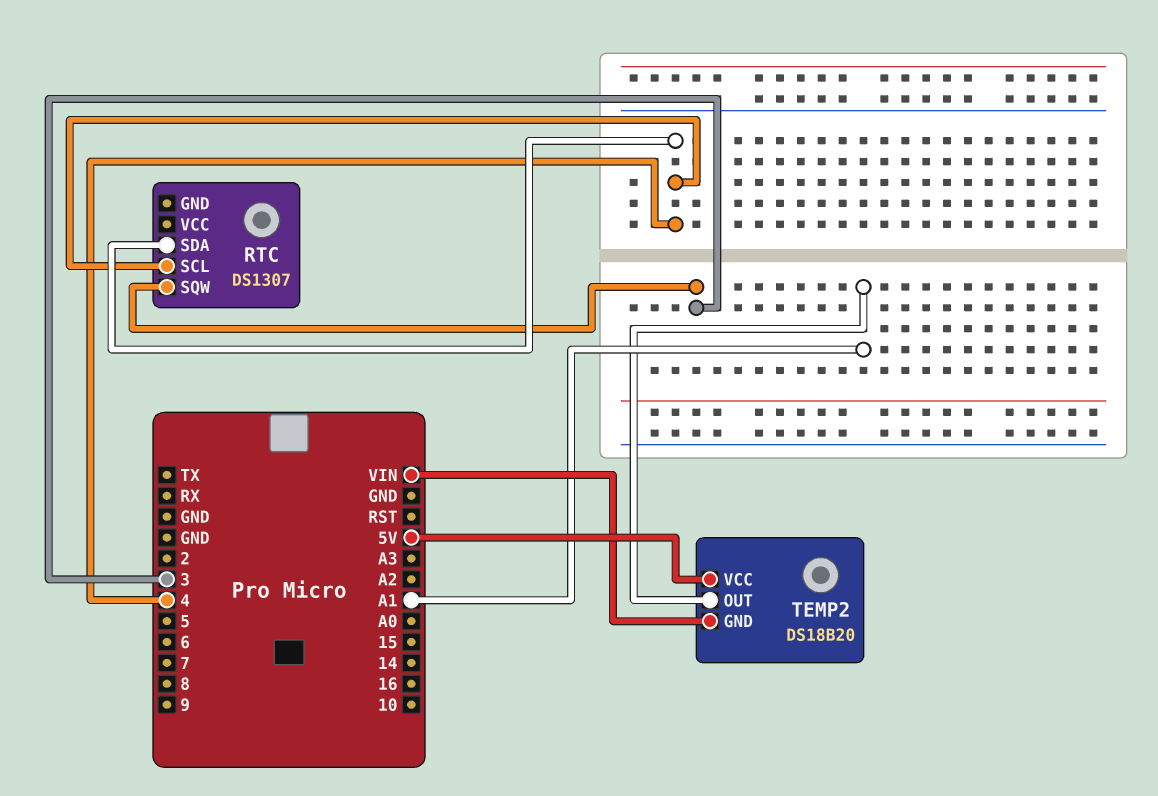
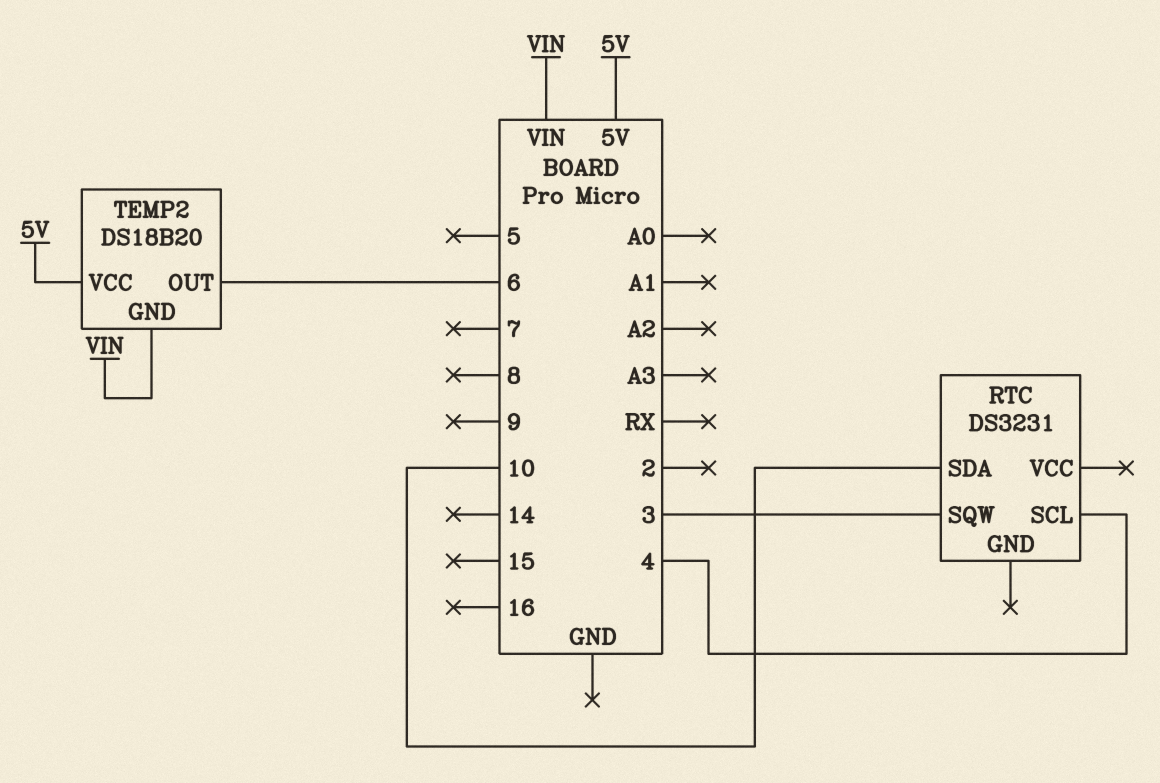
RTC: DS1307 -> DS3231
RTC pin SDA: 4 -> 10
TEMP2 pin OUT: A1 -> 6

